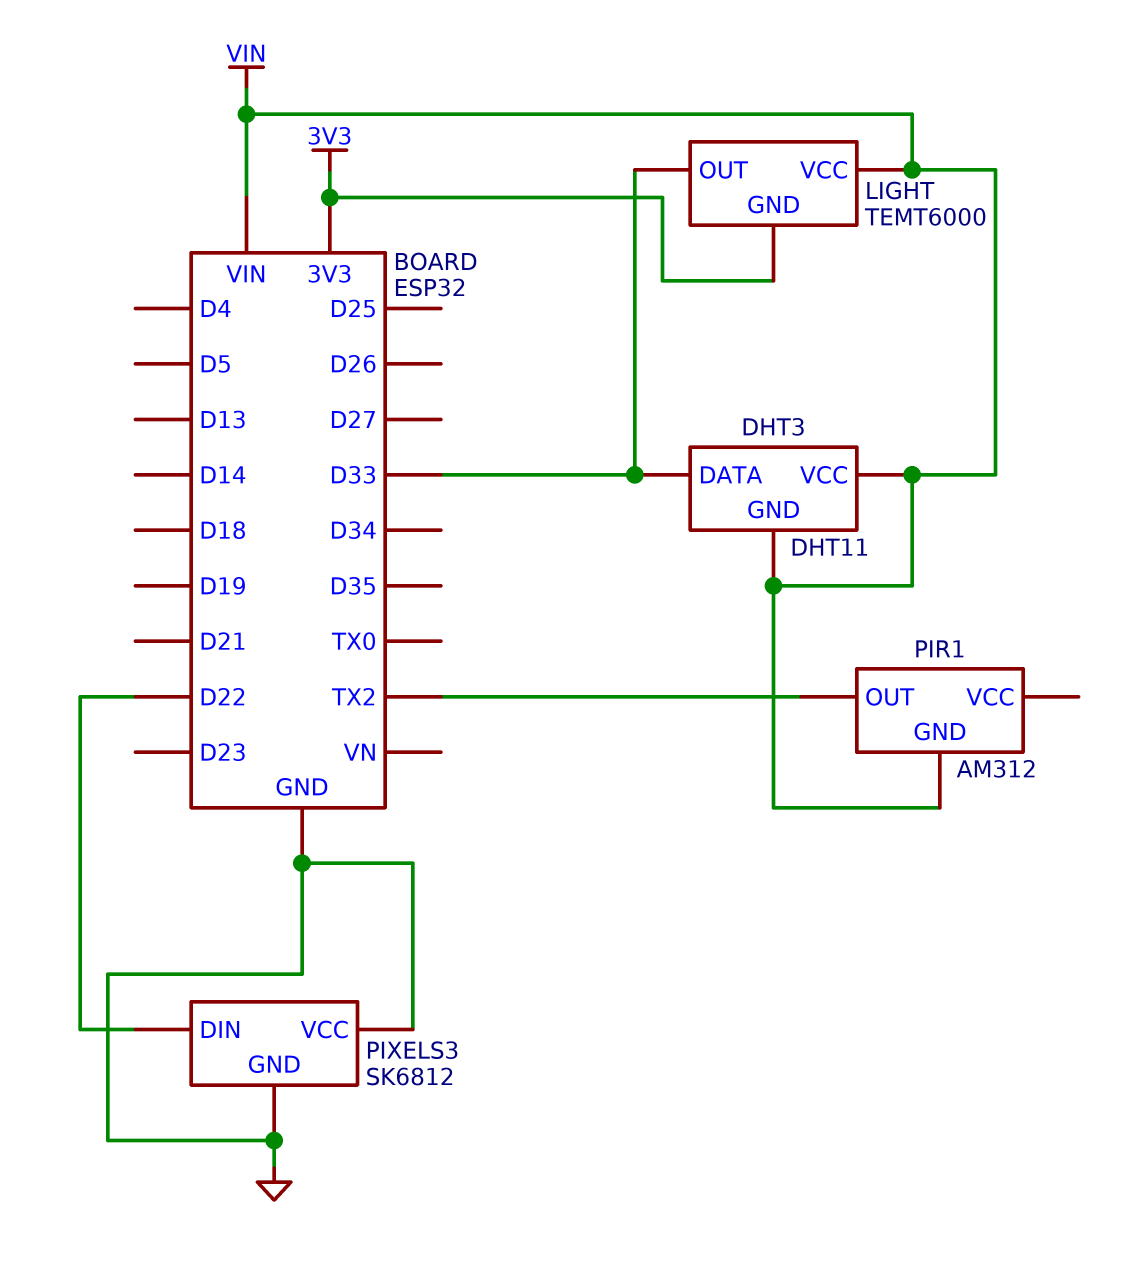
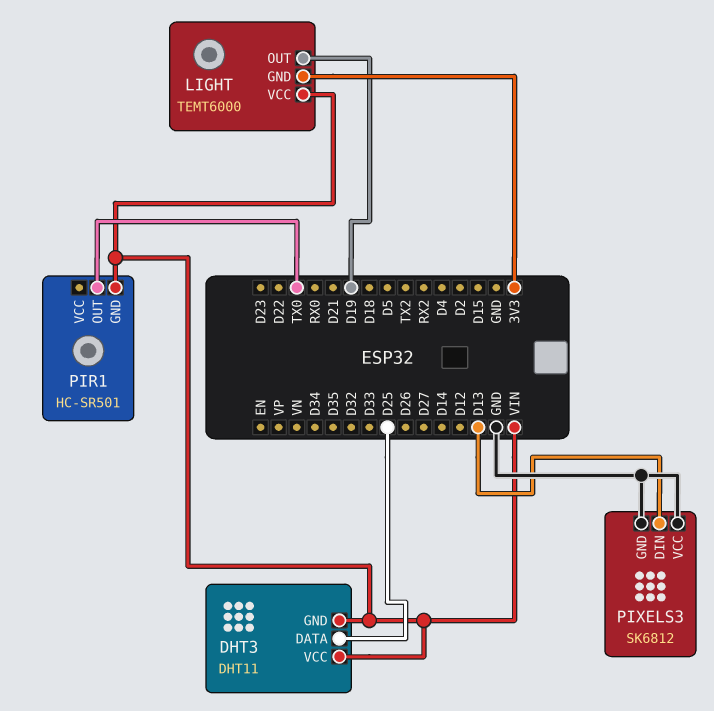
DHT3 pin DATA: D33 -> D25
LIGHT pin OUT: D33 -> D19
PIR1: AM312 -> HC-SR501
PIR1 pin OUT: TX2 -> TX0
PIXELS3 pin DIN: D22 -> D13

